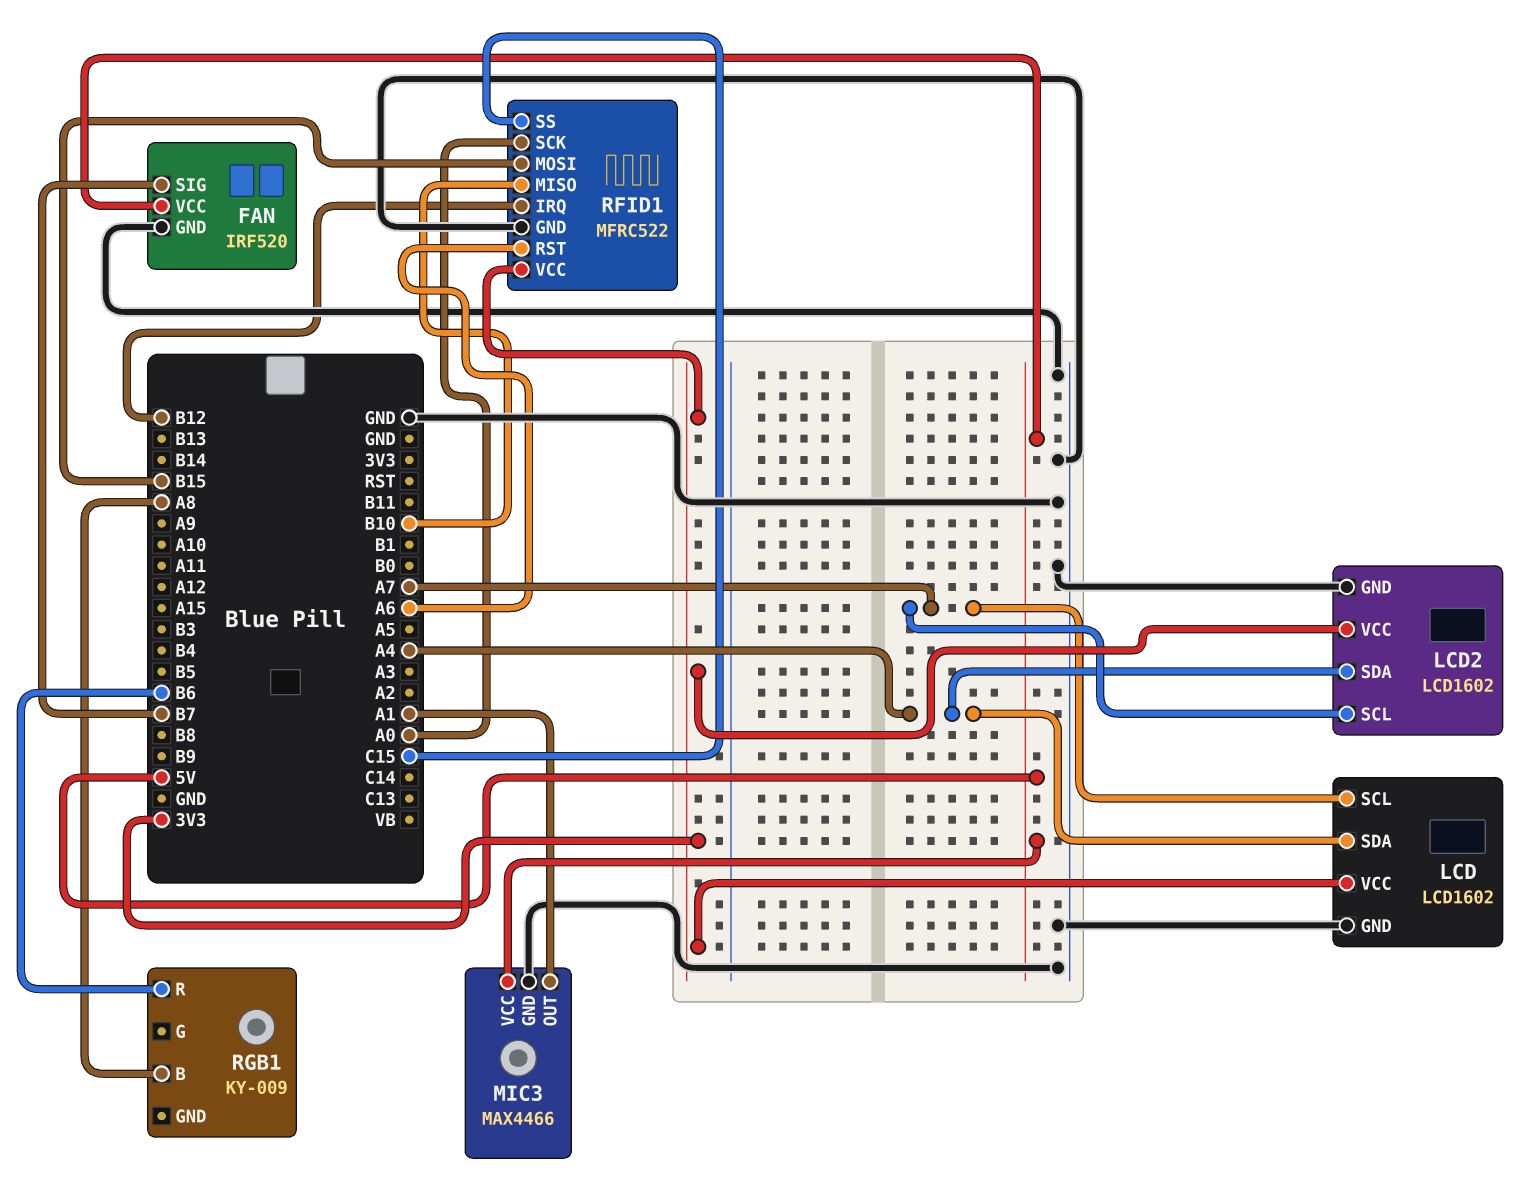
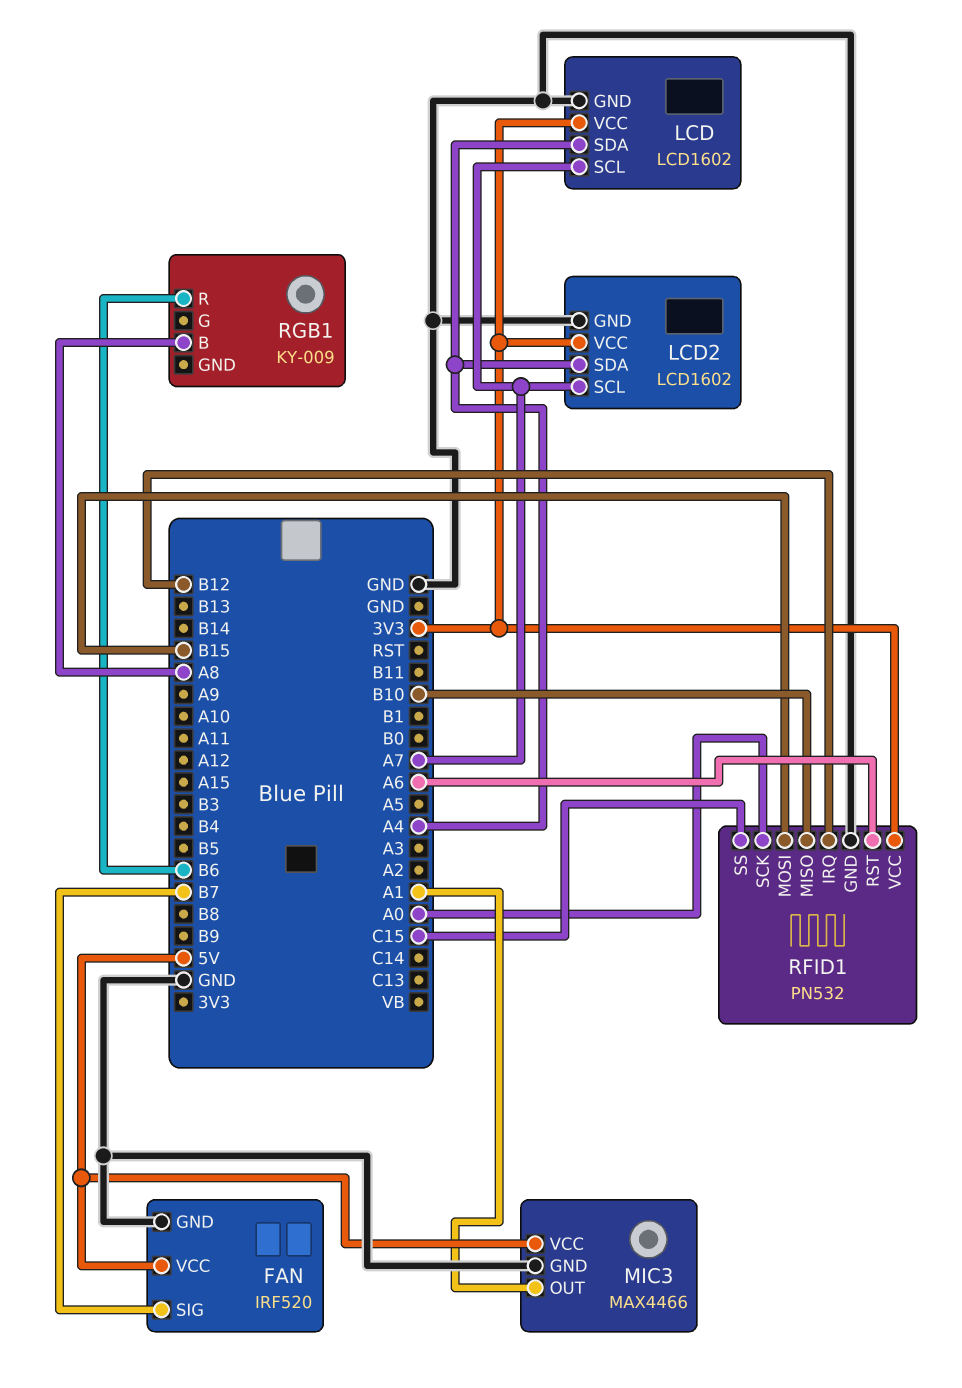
RFID1: MFRC522 -> PN532

